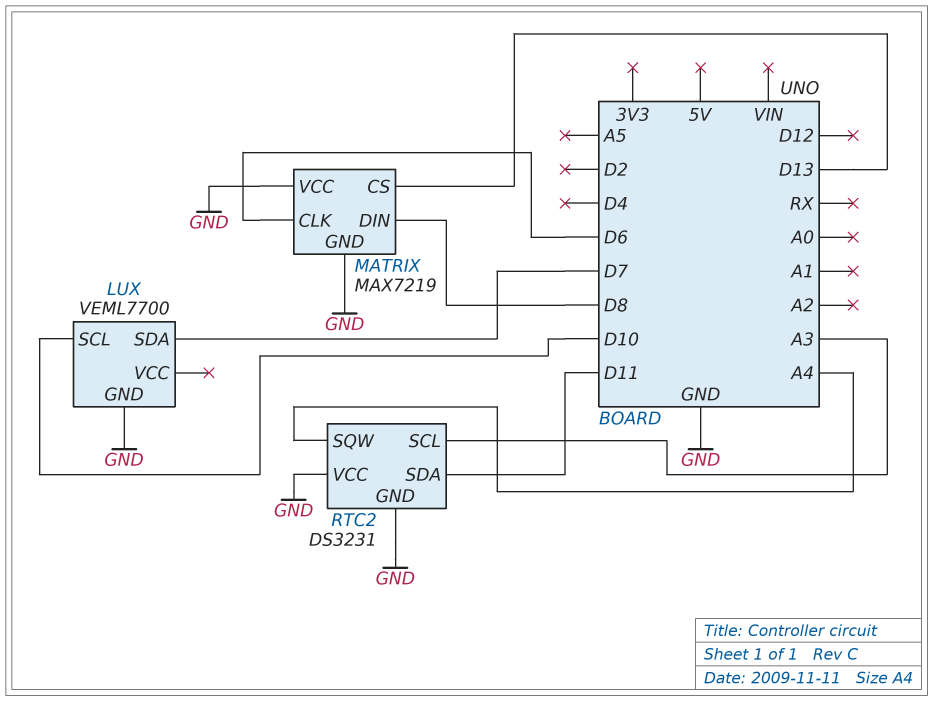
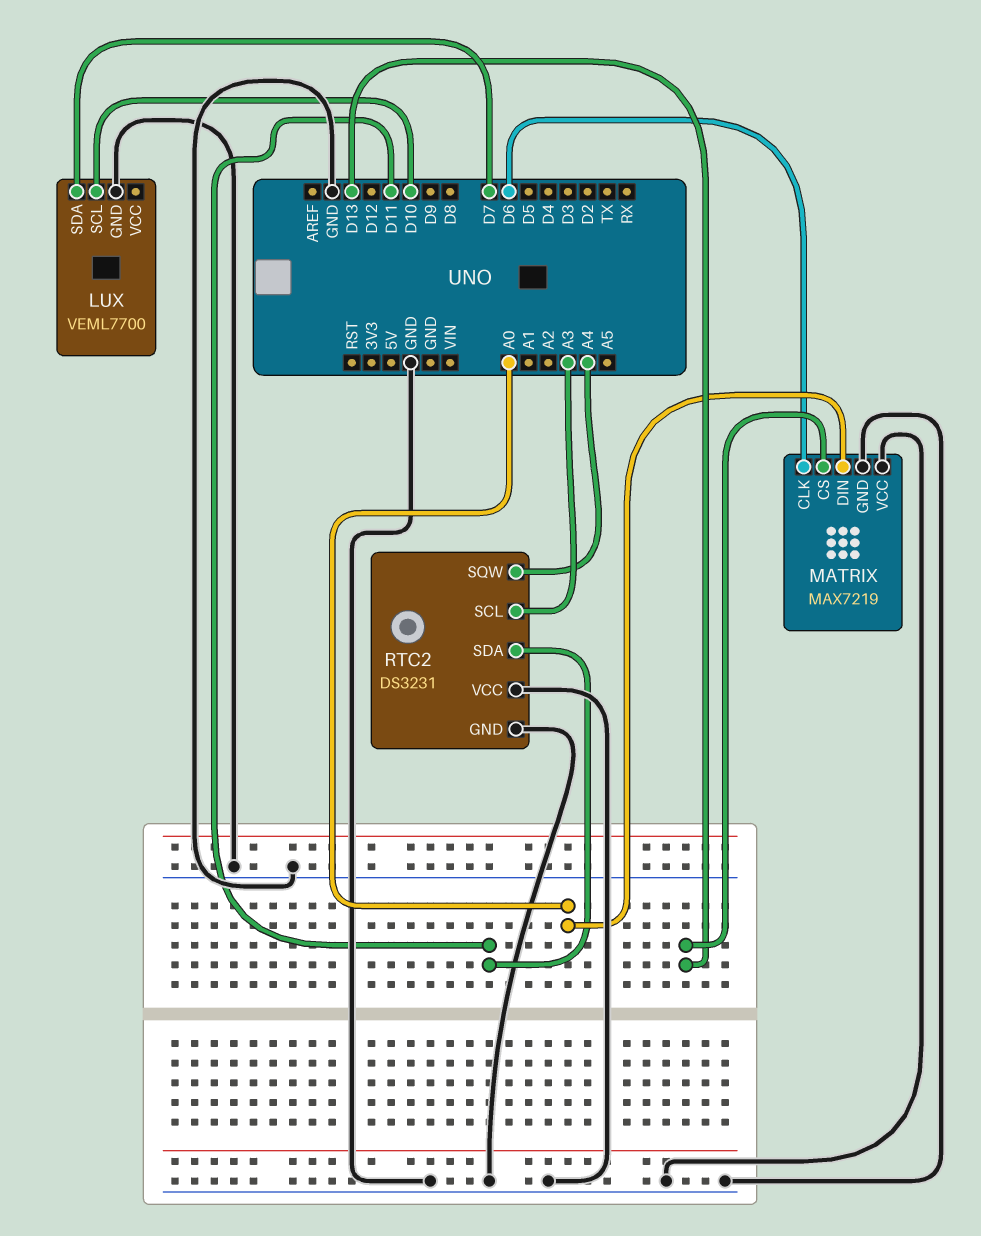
MATRIX pin DIN: D8 -> A0

